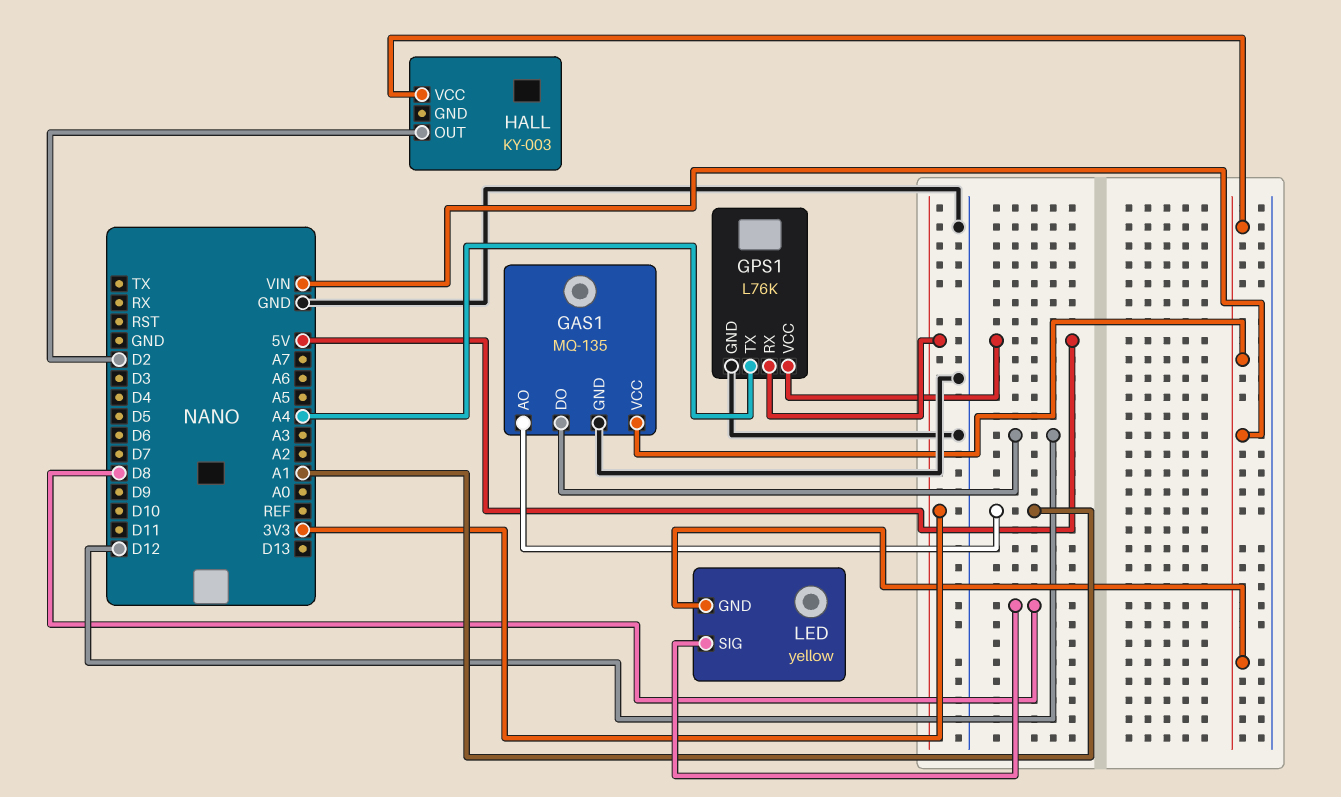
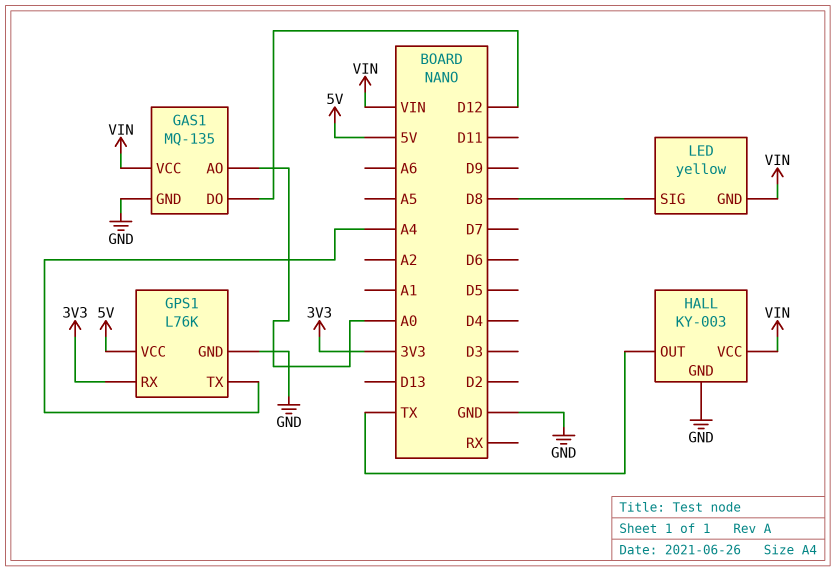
GAS1 pin AO: A1 -> A0
HALL pin GND: none -> GND
HALL pin OUT: D2 -> TX

